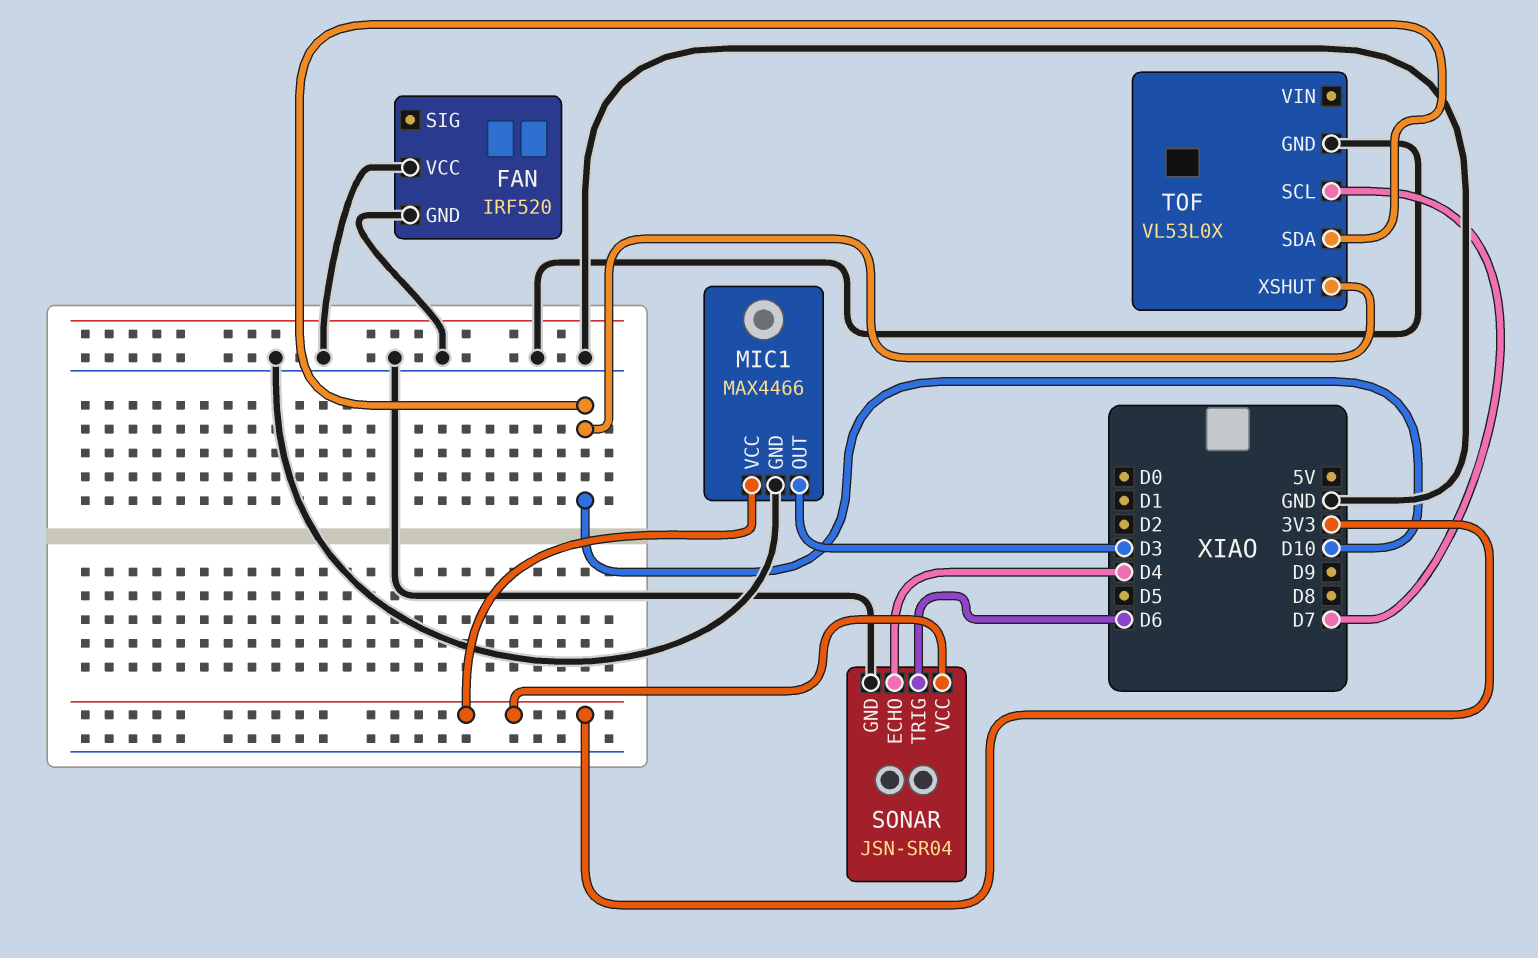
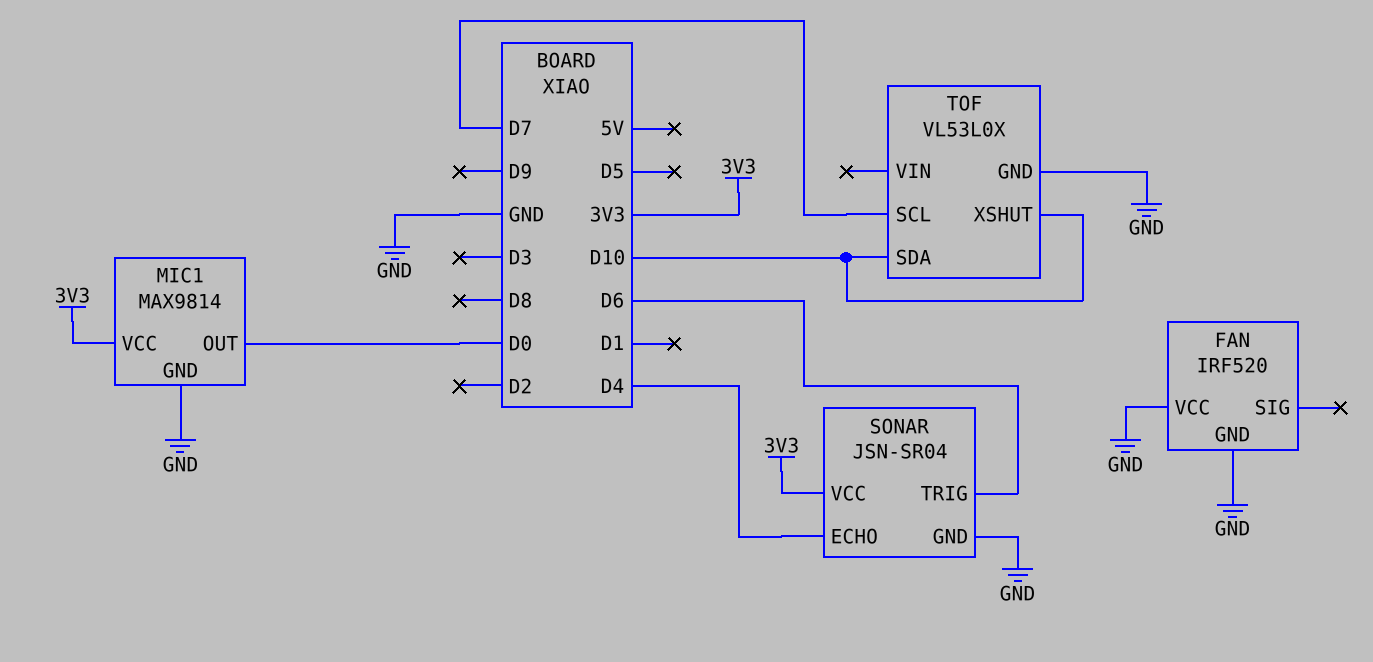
MIC1: MAX4466 -> MAX9814
MIC1 pin OUT: D3 -> D0

